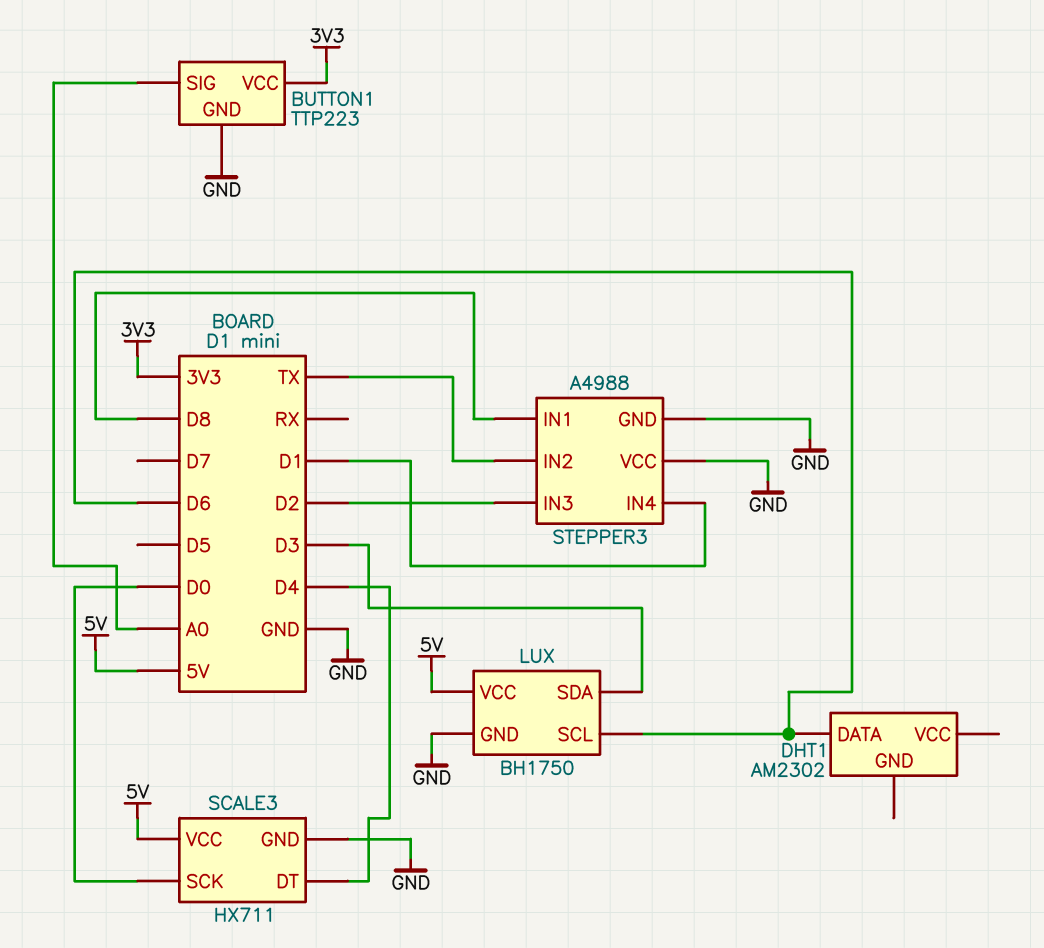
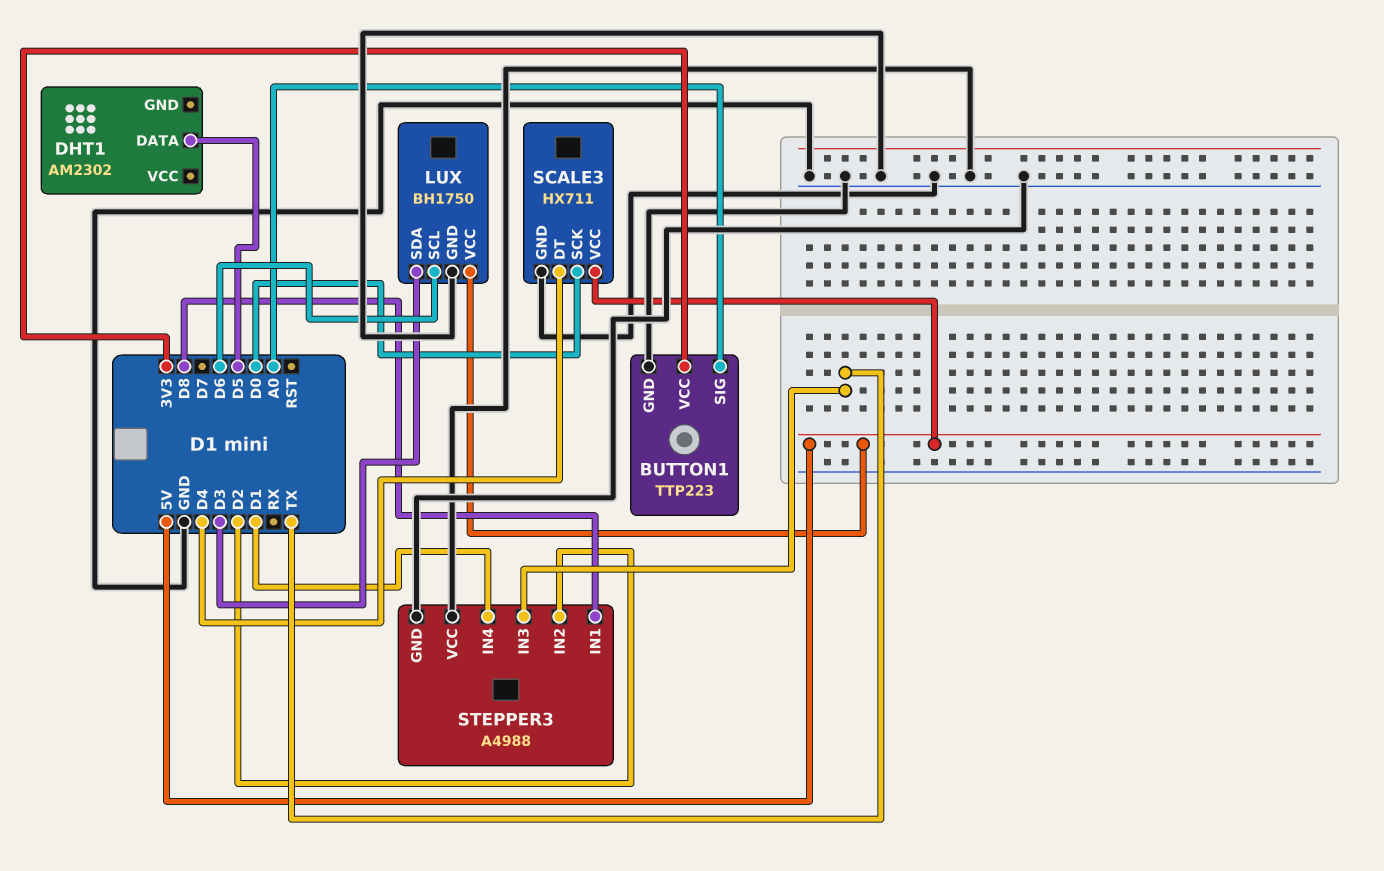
DHT1 pin DATA: D6 -> D5
STEPPER3 pin IN2: TX -> D2
STEPPER3 pin IN3: D2 -> TX

